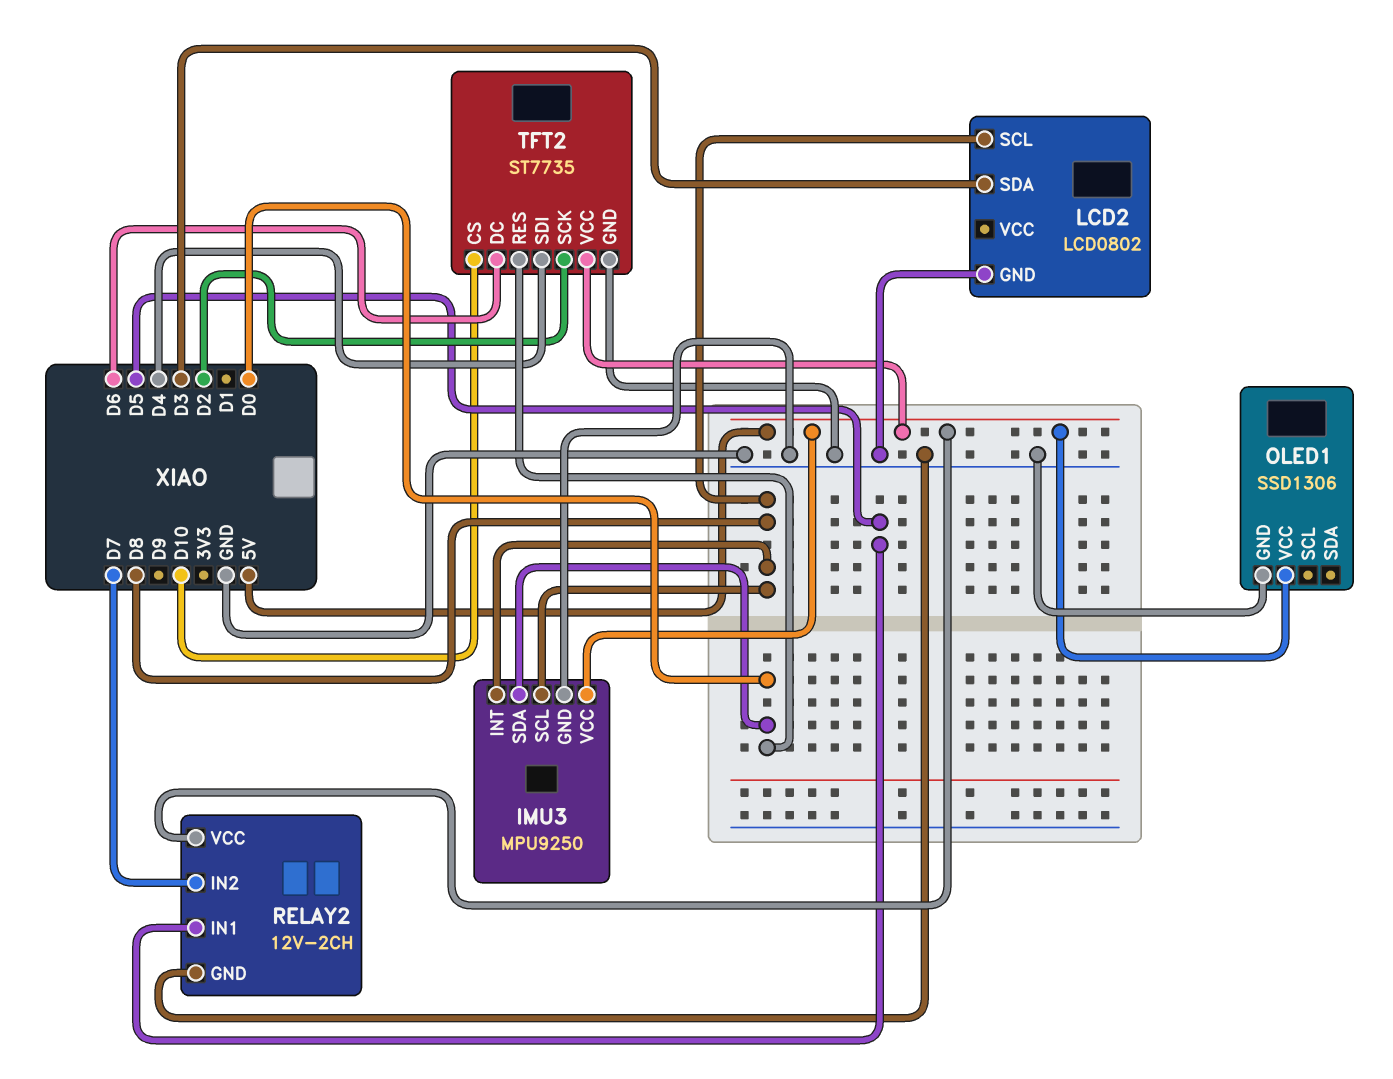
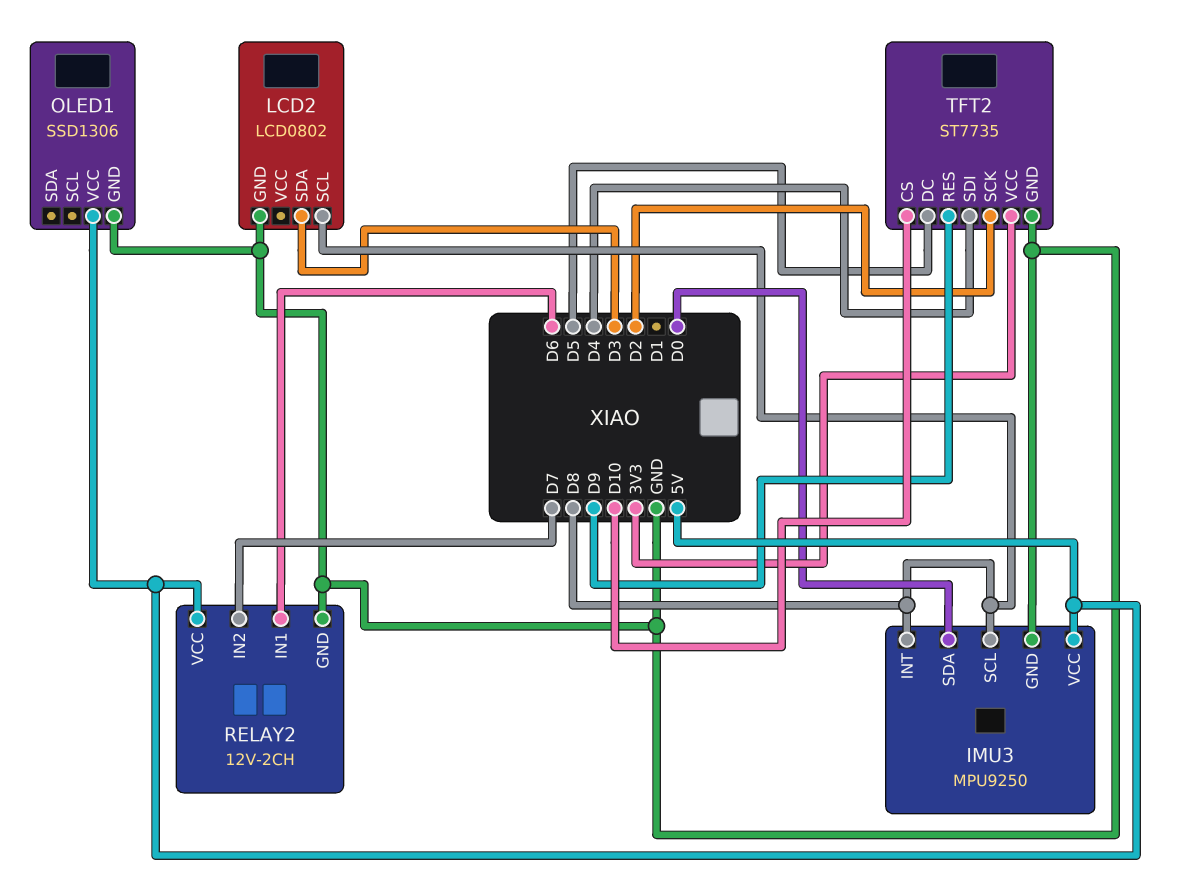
RELAY2 pin IN1: D5 -> D6
TFT2 pin DC: D6 -> D5
TFT2 pin RES: D0 -> D9
TFT2 pin VCC: 5V -> 3V3

